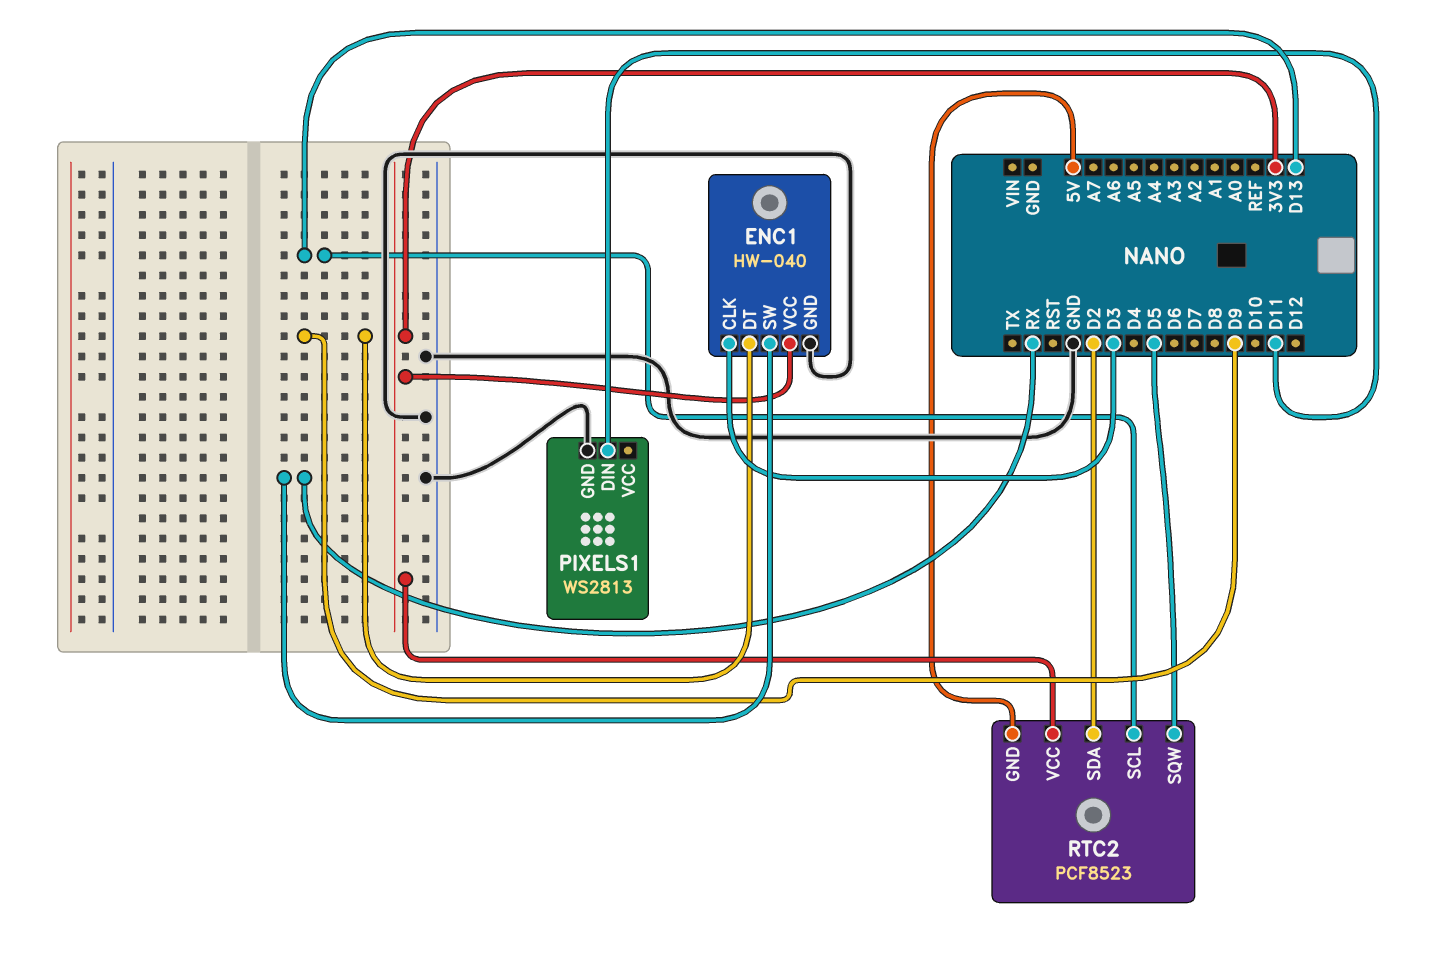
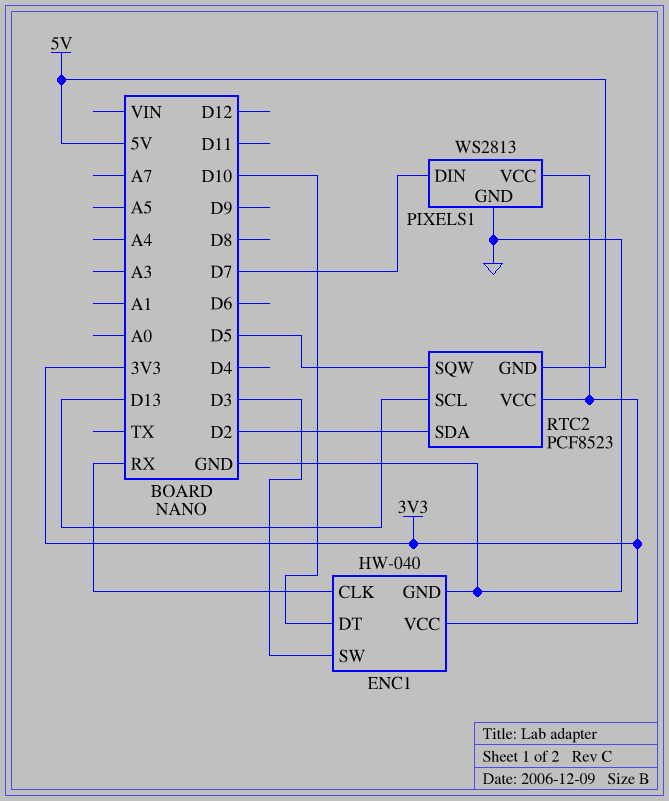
ENC1 pin CLK: D3 -> RX
ENC1 pin DT: D9 -> D10
ENC1 pin SW: RX -> D3
PIXELS1 pin DIN: D11 -> D7
PIXELS1 pin VCC: none -> 3V3

